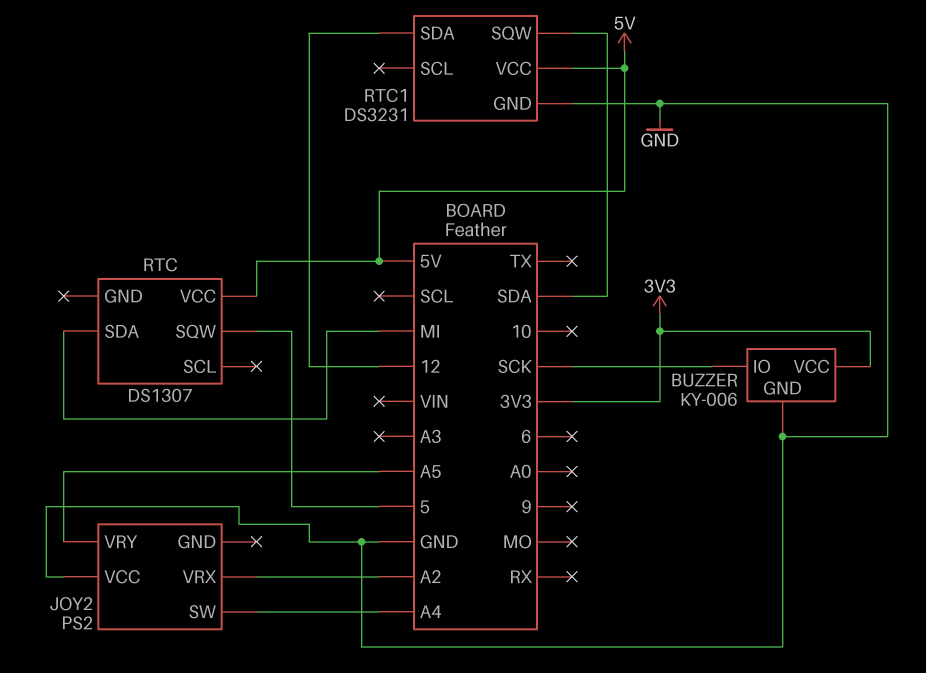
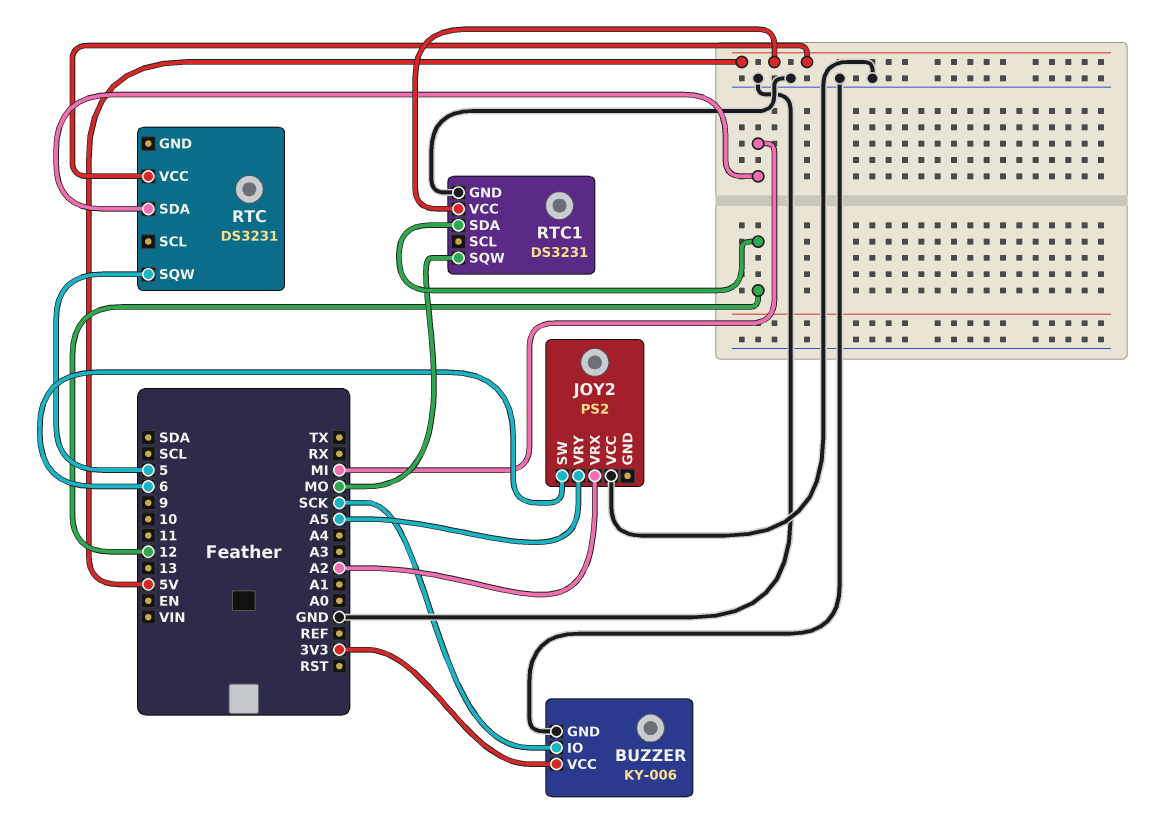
JOY2 pin SW: A4 -> 6
RTC: DS1307 -> DS3231
RTC1 pin SQW: SDA -> MO

